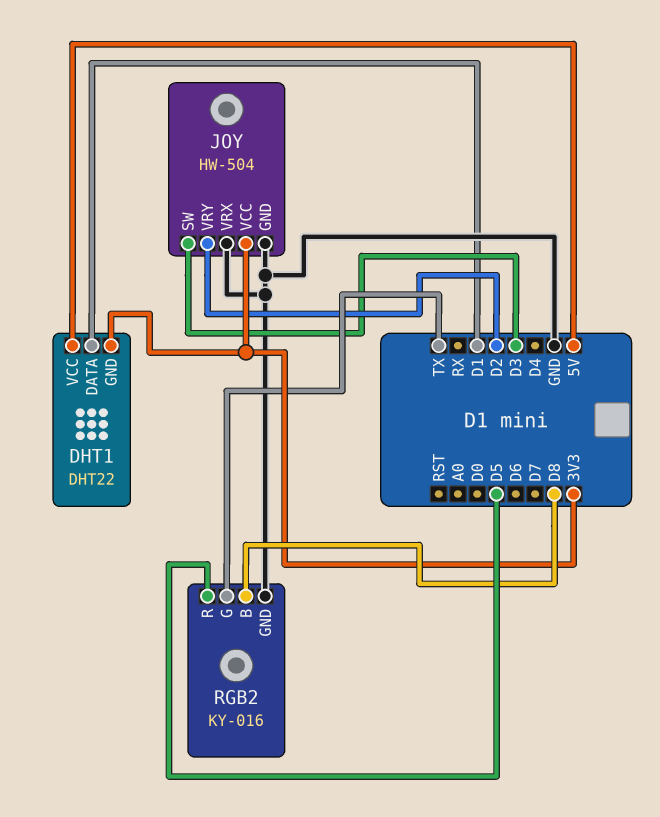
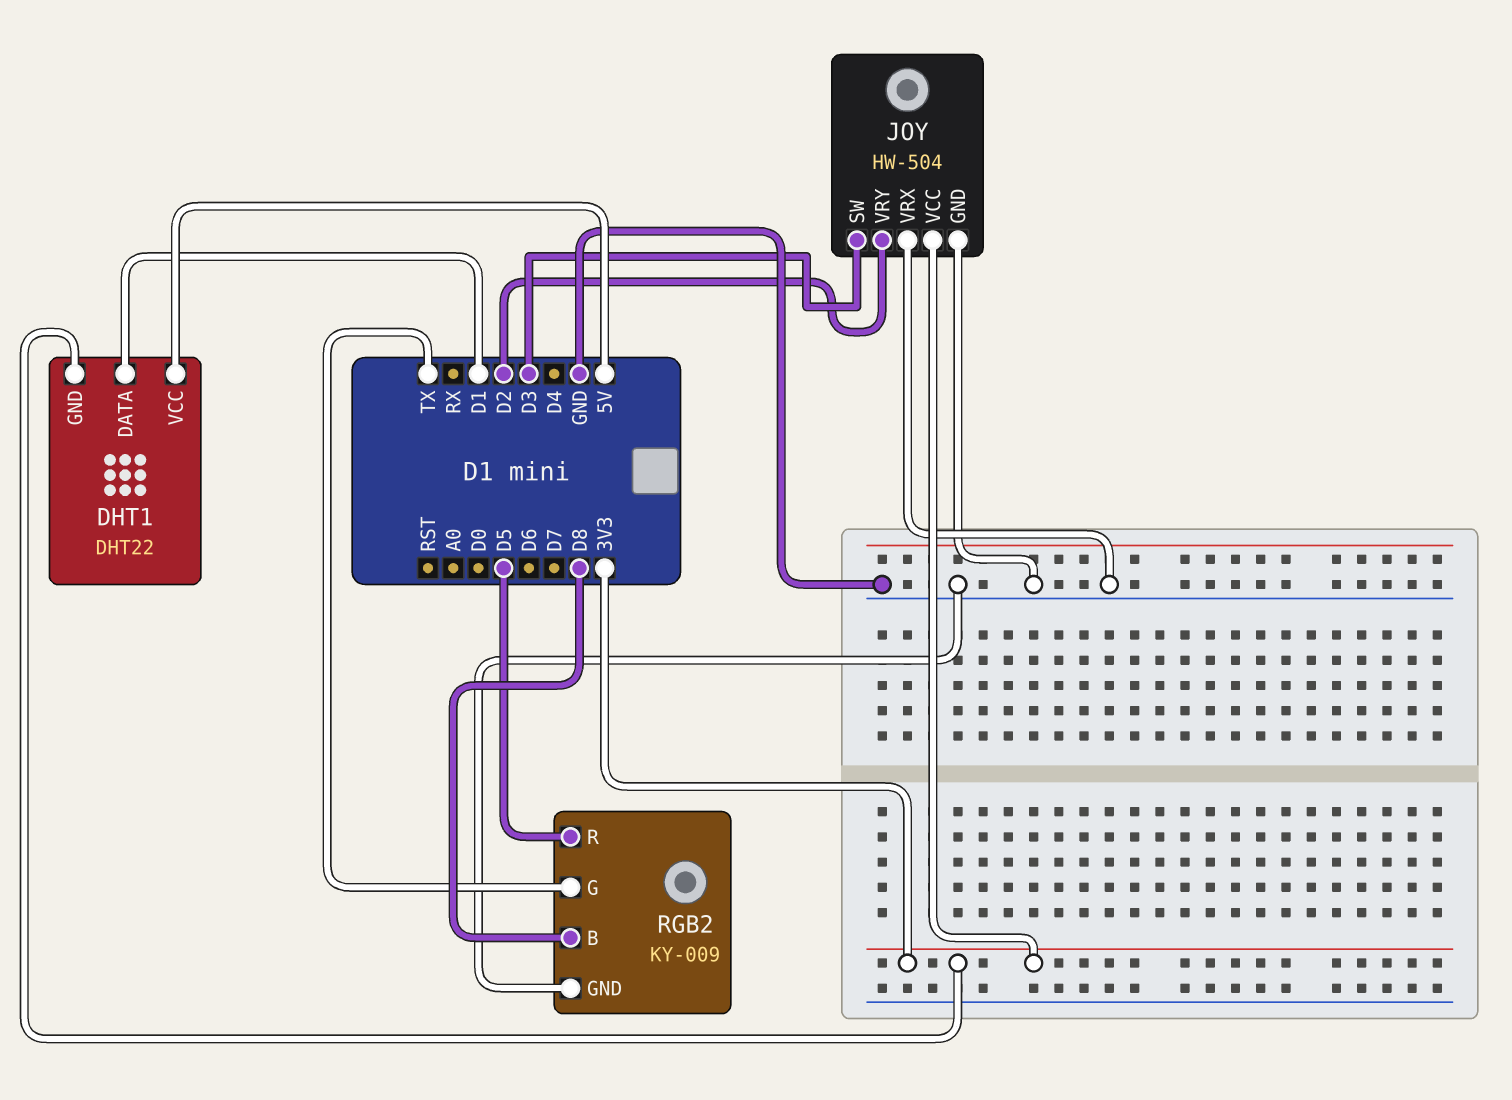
RGB2: KY-016 -> KY-009

